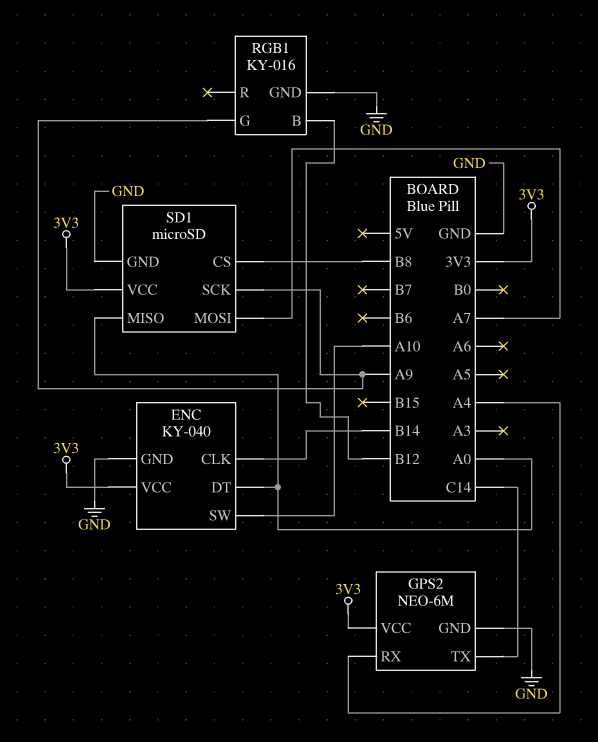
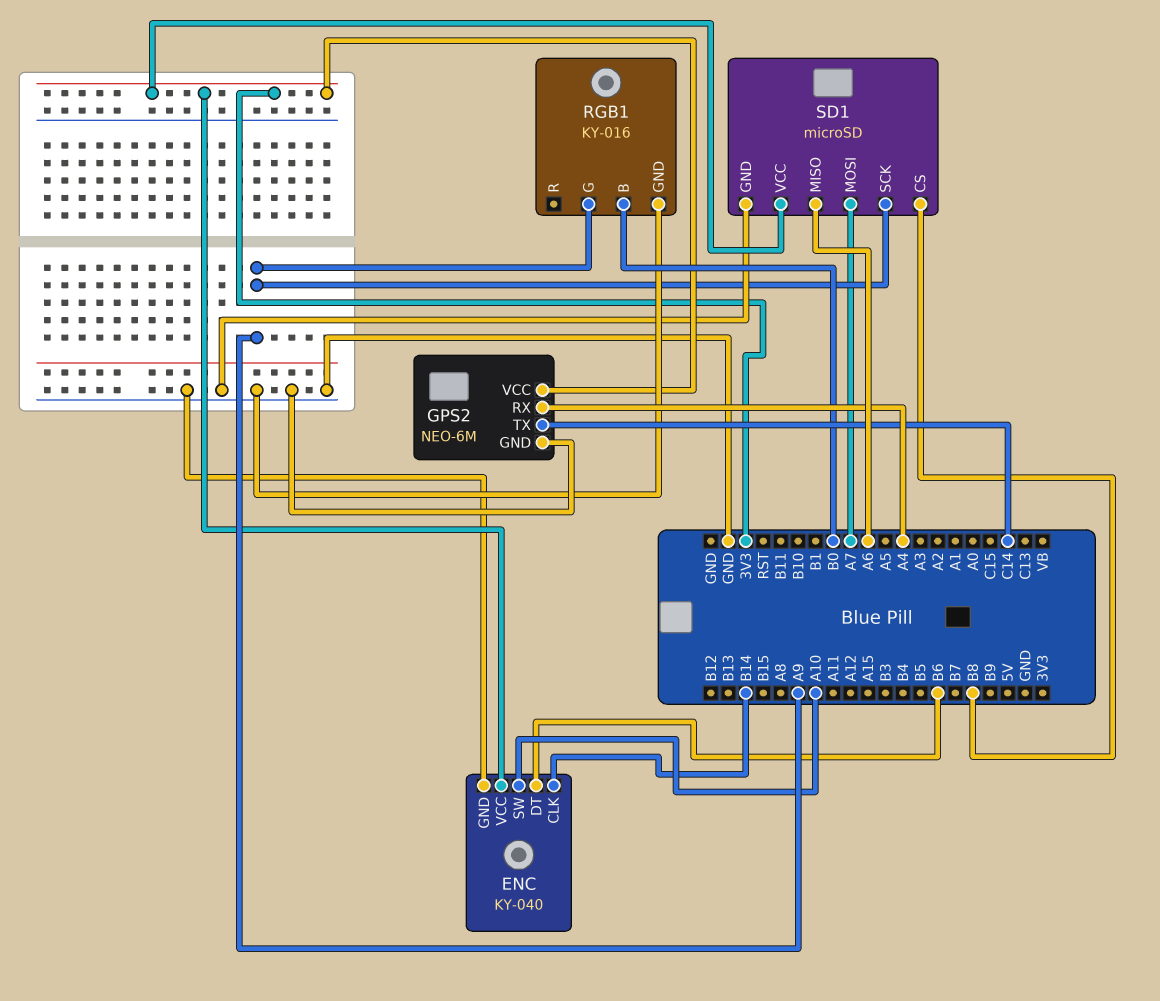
ENC pin DT: A0 -> B6
RGB1 pin B: B12 -> B0
SD1 pin MISO: A0 -> A6

